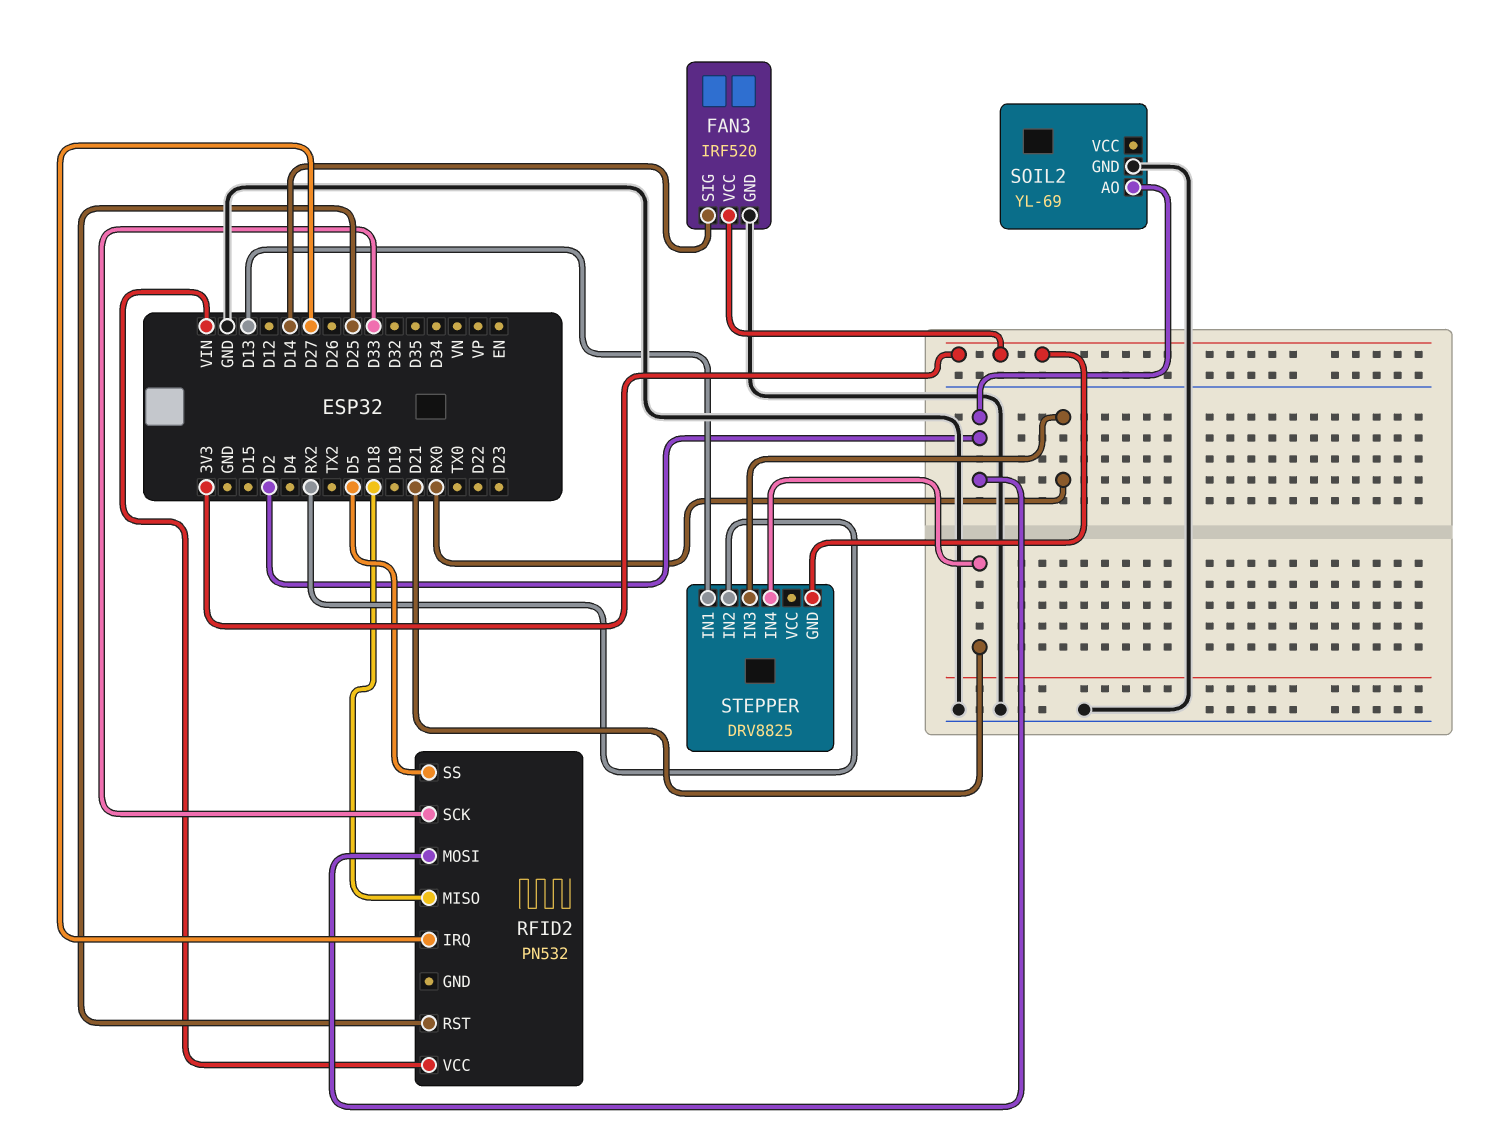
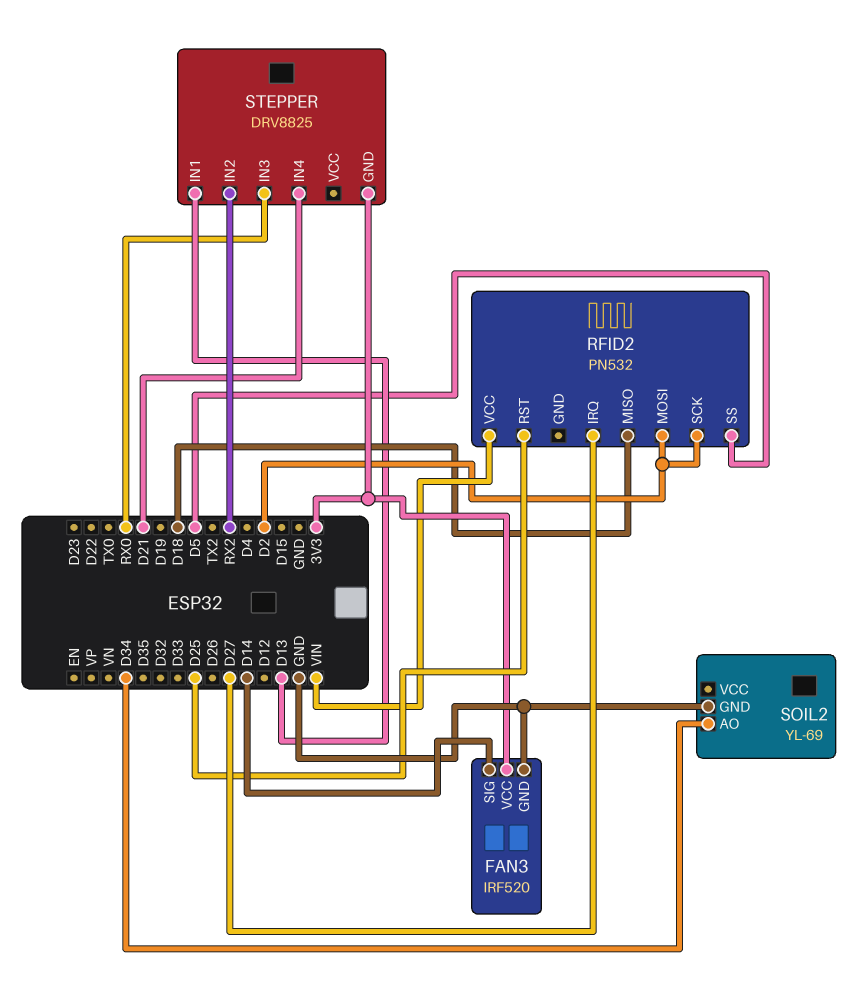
RFID2 pin SCK: D33 -> D2
SOIL2 pin AO: D2 -> D34

